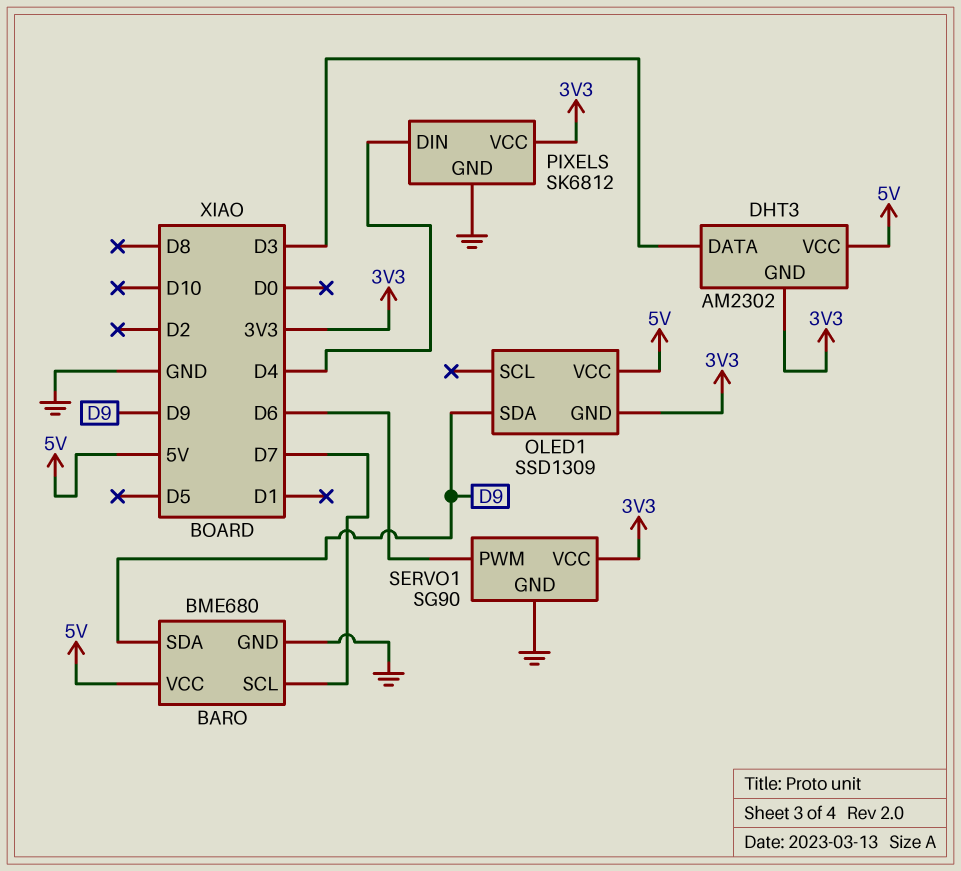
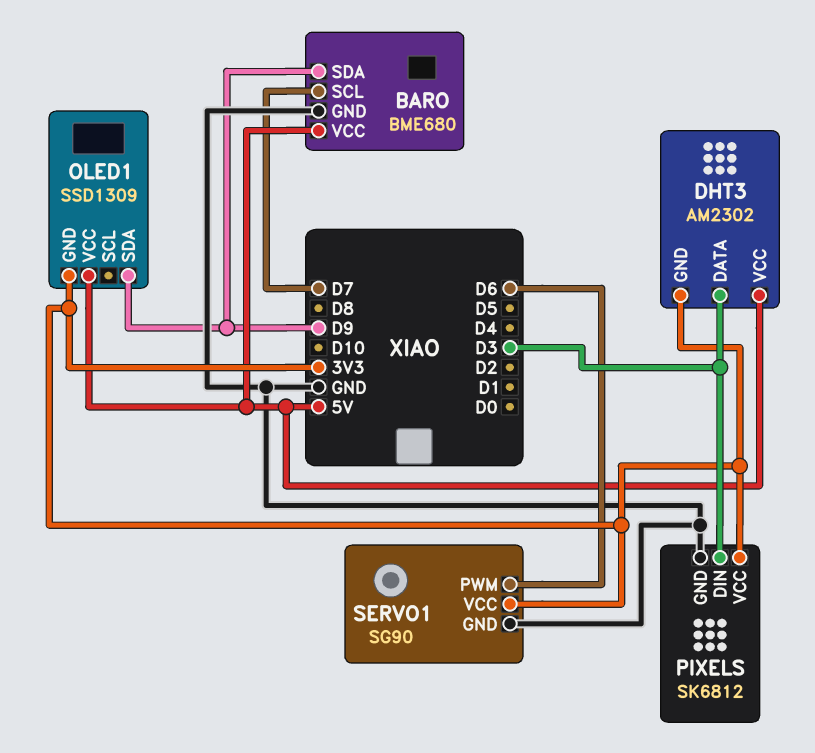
PIXELS pin DIN: D4 -> D3

